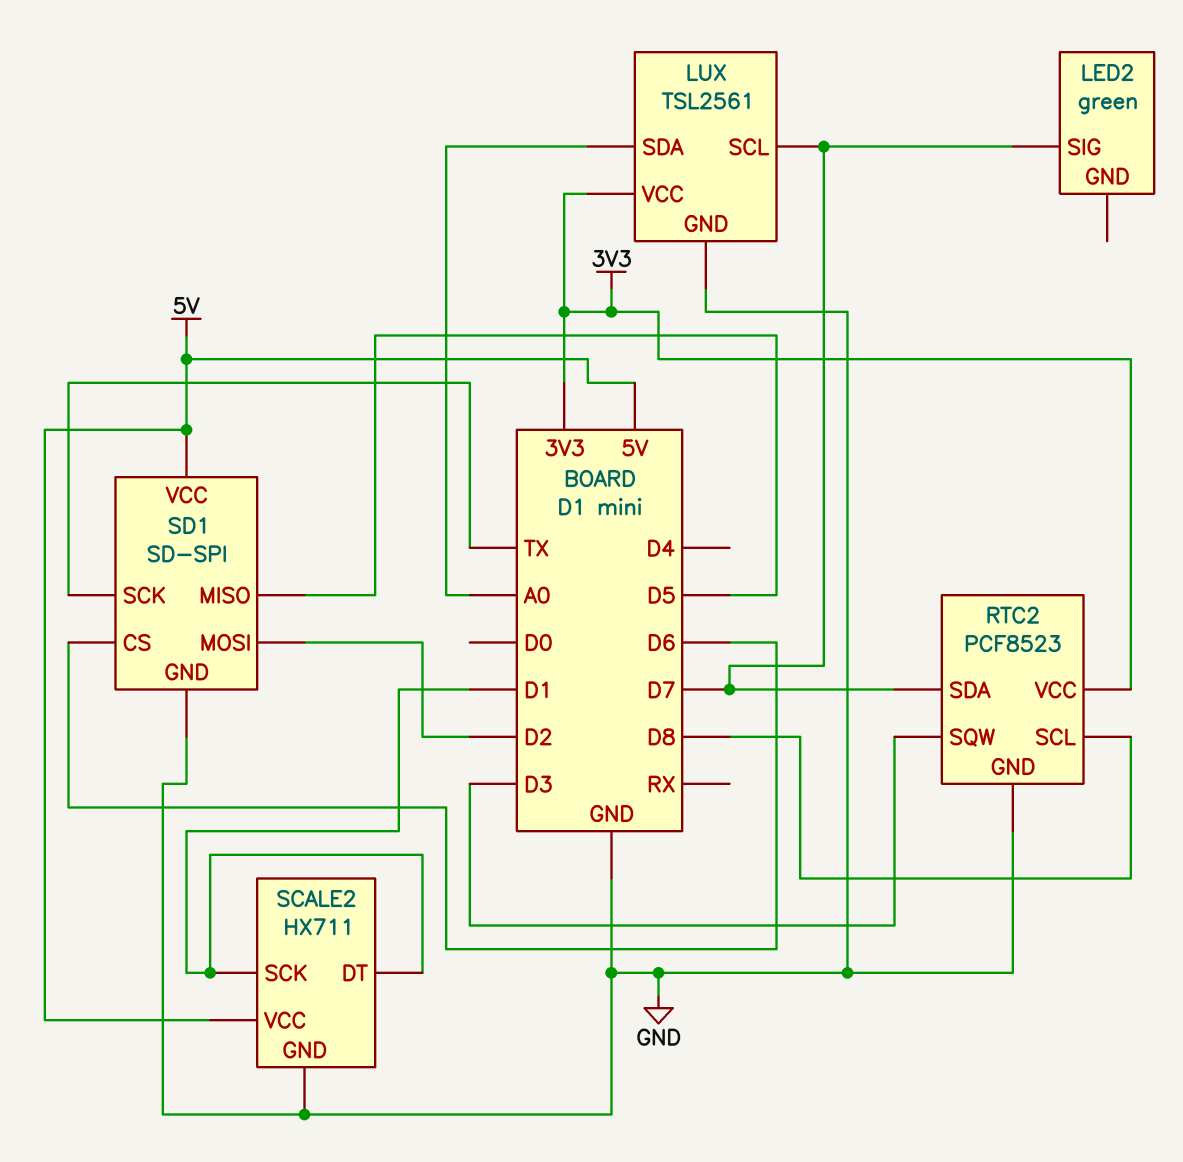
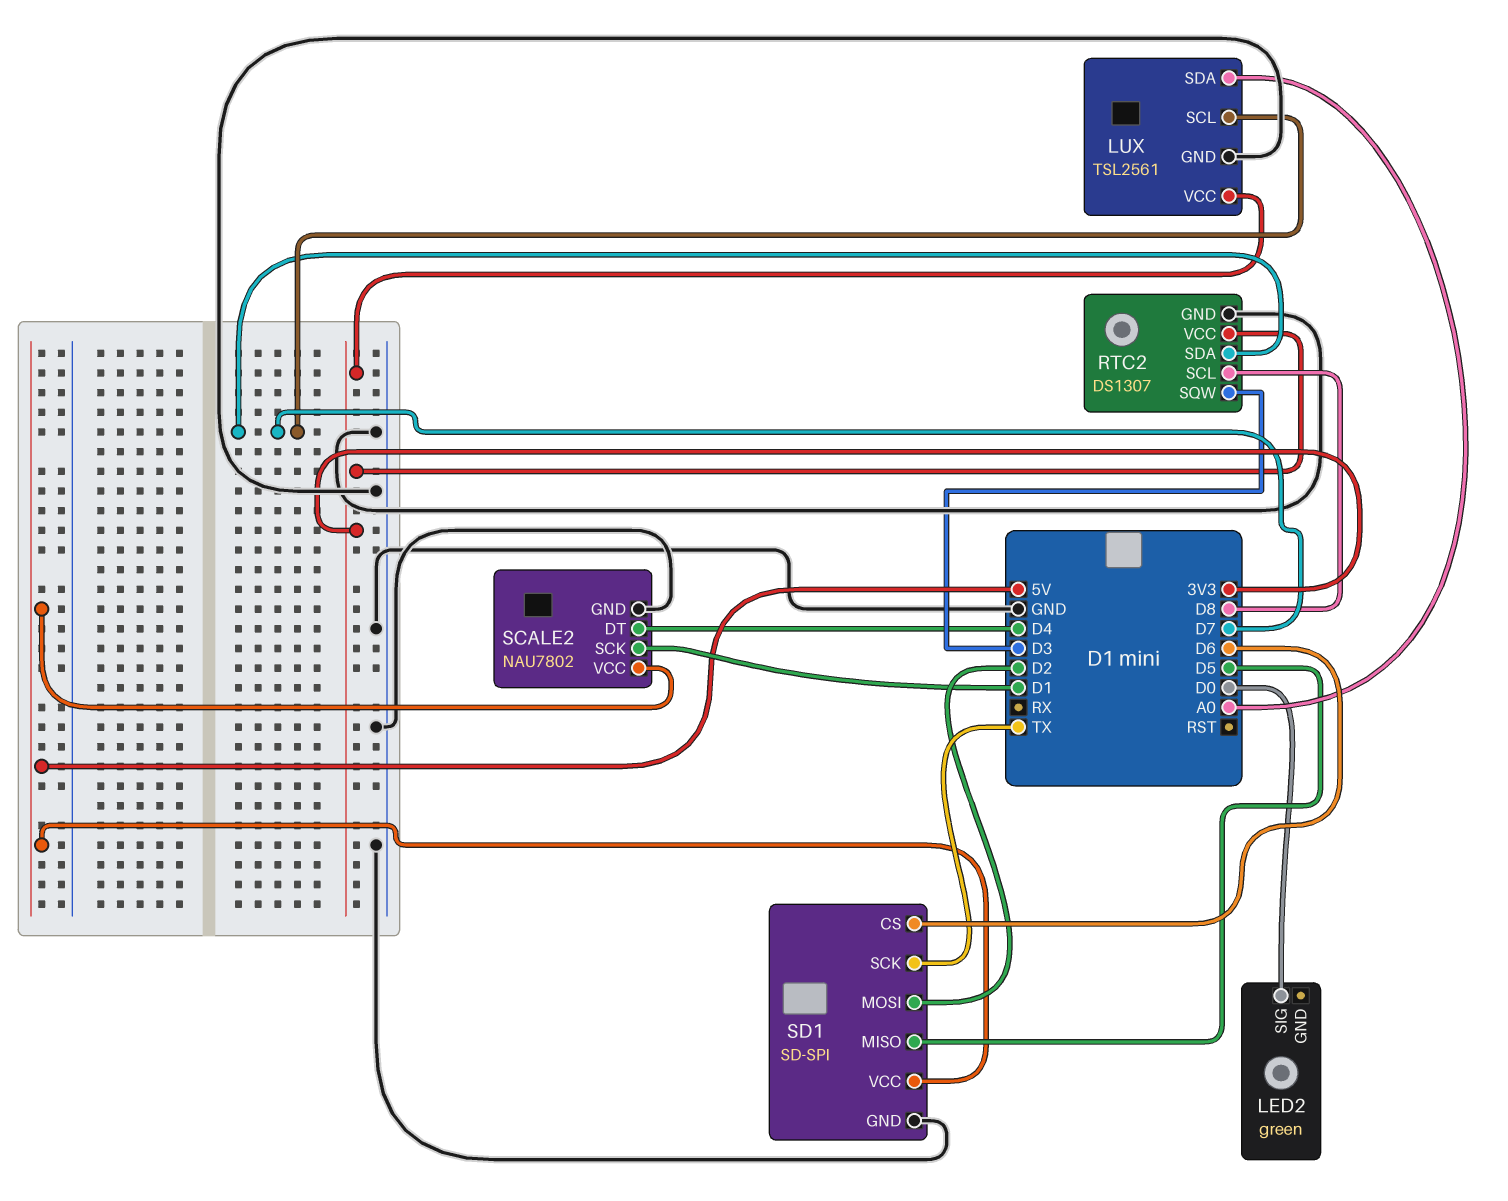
LED2 pin SIG: D7 -> D0
RTC2: PCF8523 -> DS1307
SCALE2: HX711 -> NAU7802
SCALE2 pin DT: D1 -> D4

